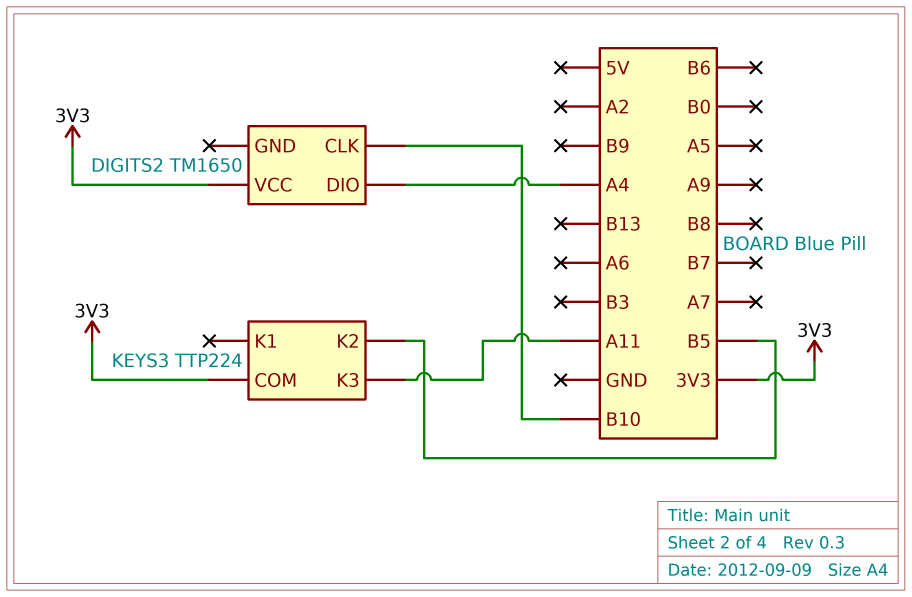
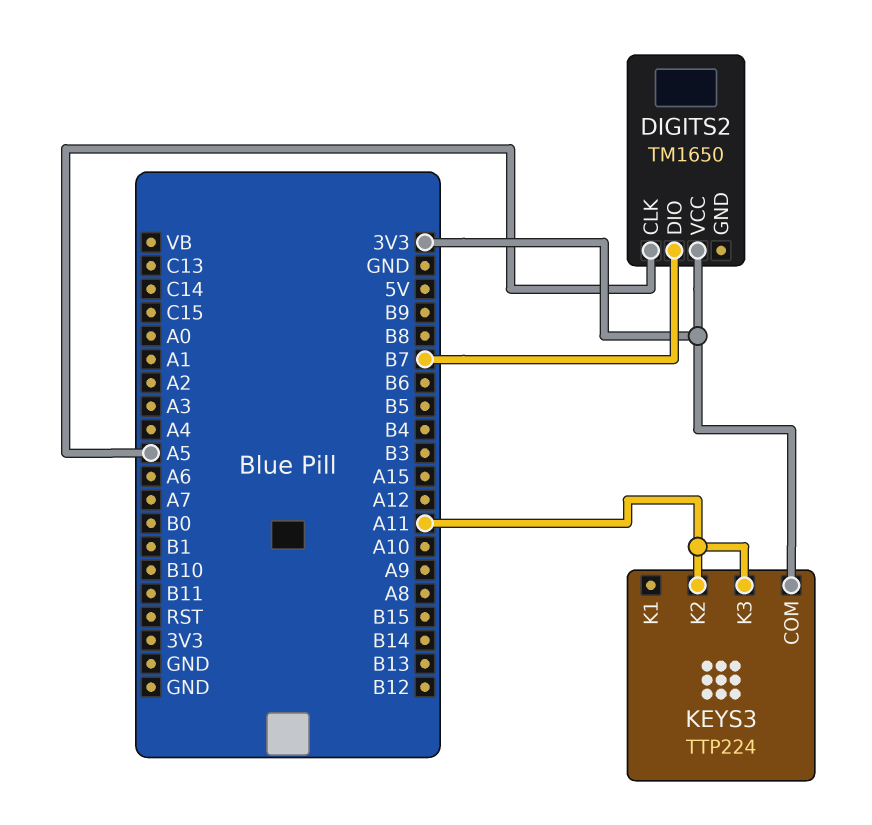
DIGITS2 pin CLK: B10 -> A5
DIGITS2 pin DIO: A4 -> B7
KEYS3 pin K2: B5 -> A11

